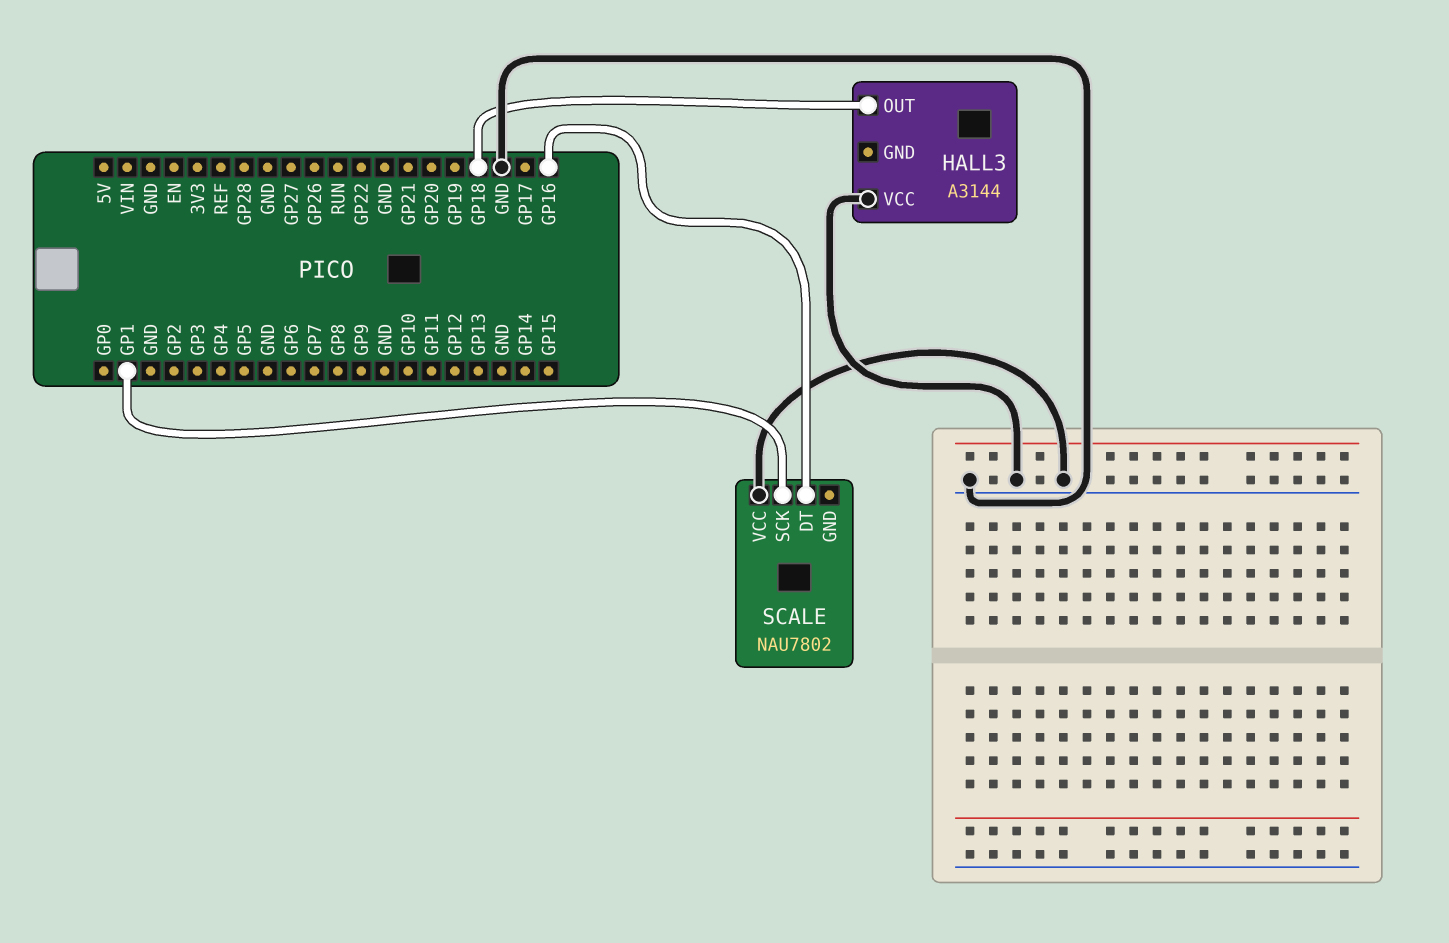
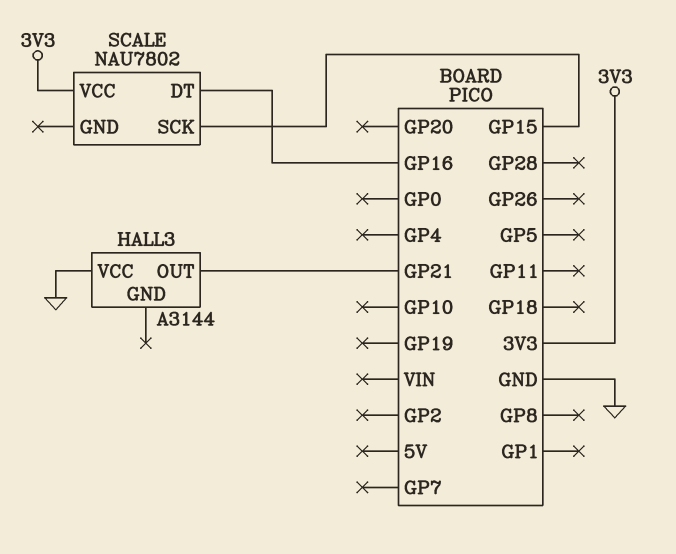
HALL3 pin OUT: GP18 -> GP21
SCALE pin SCK: GP1 -> GP15
SCALE pin VCC: GND -> 3V3

